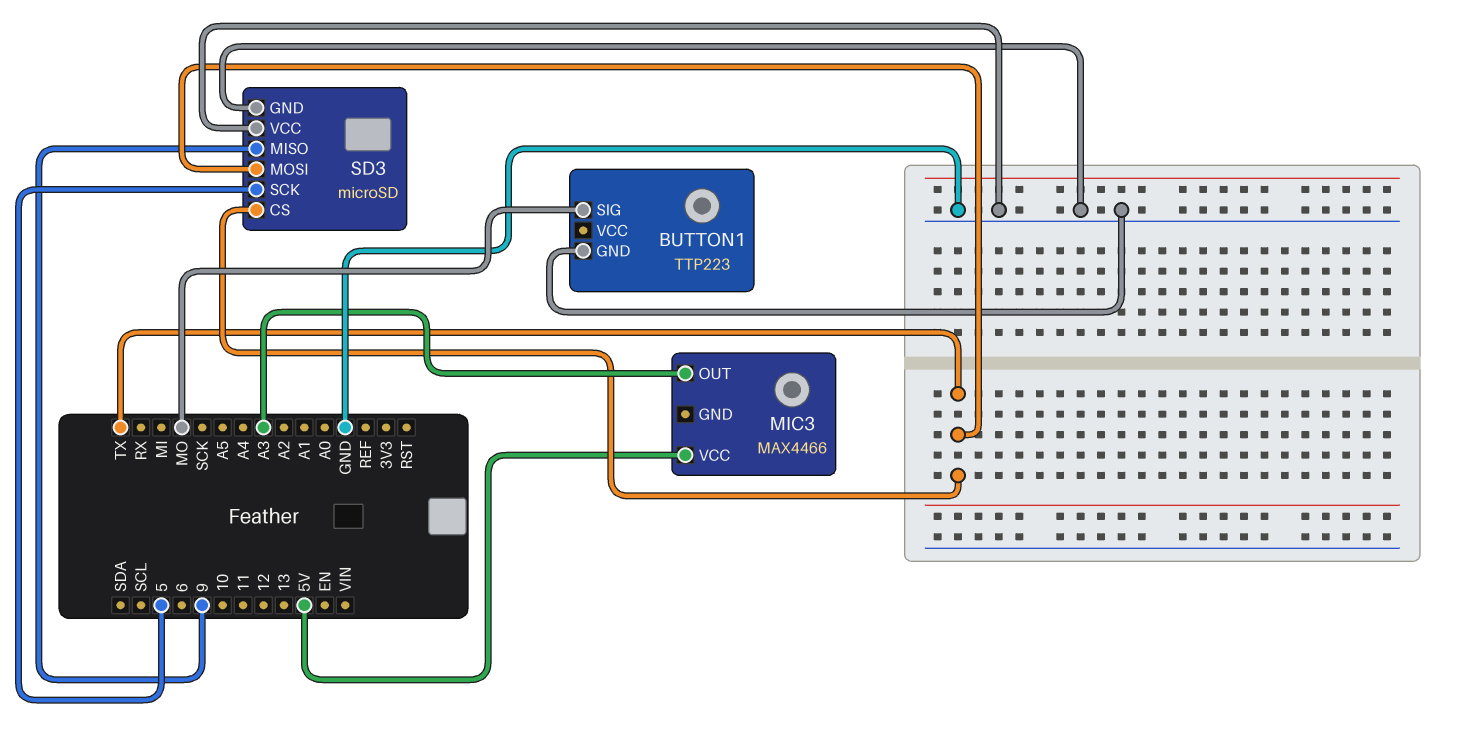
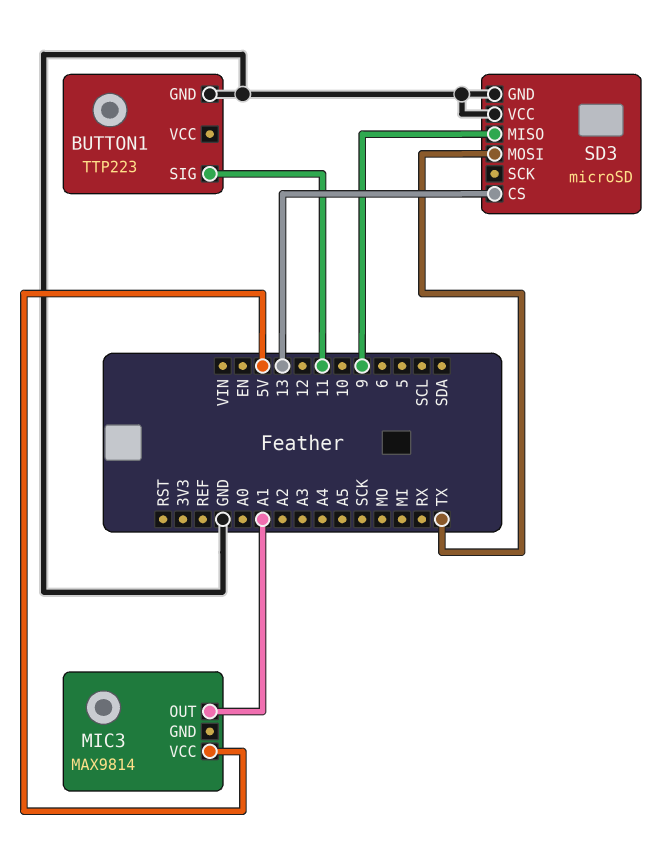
BUTTON1 pin SIG: MO -> 11
MIC3: MAX4466 -> MAX9814
MIC3 pin OUT: A3 -> A1
SD3 pin CS: TX -> 13
SD3 pin SCK: 5 -> none

